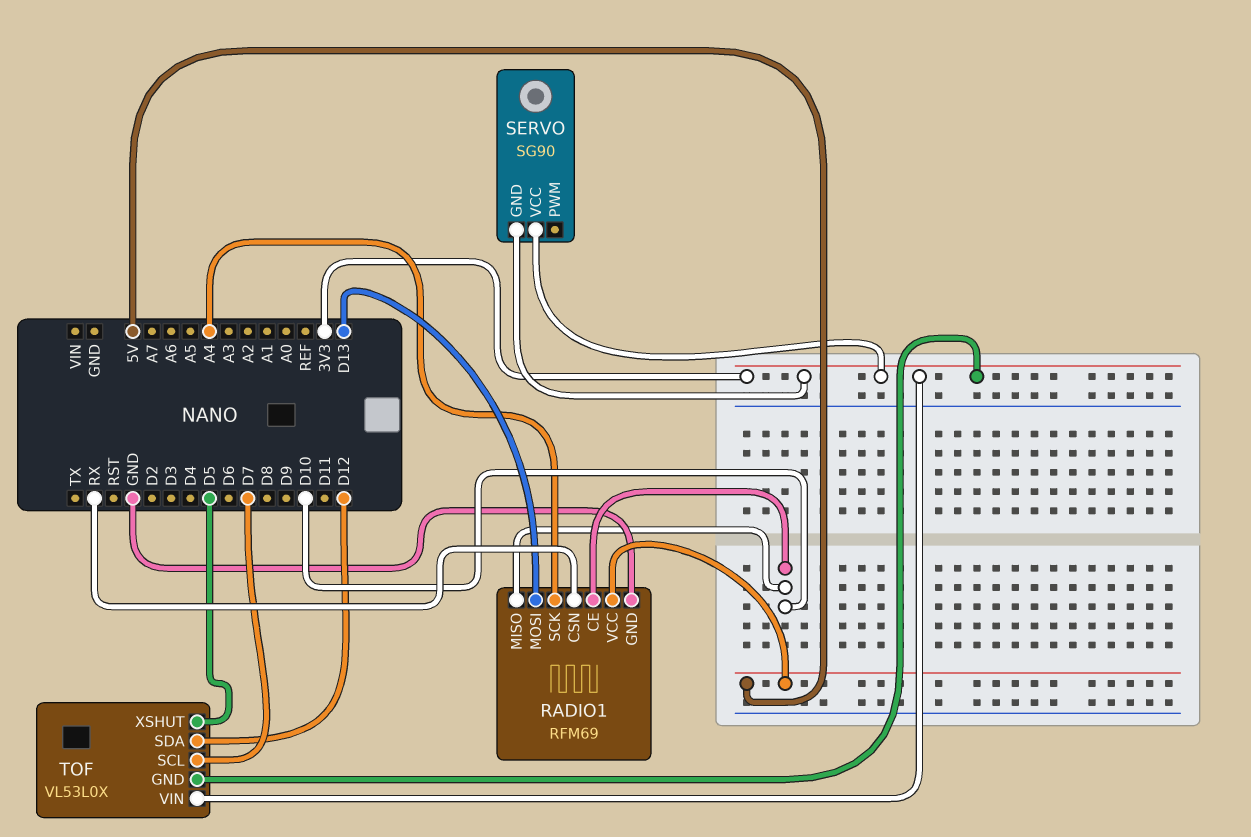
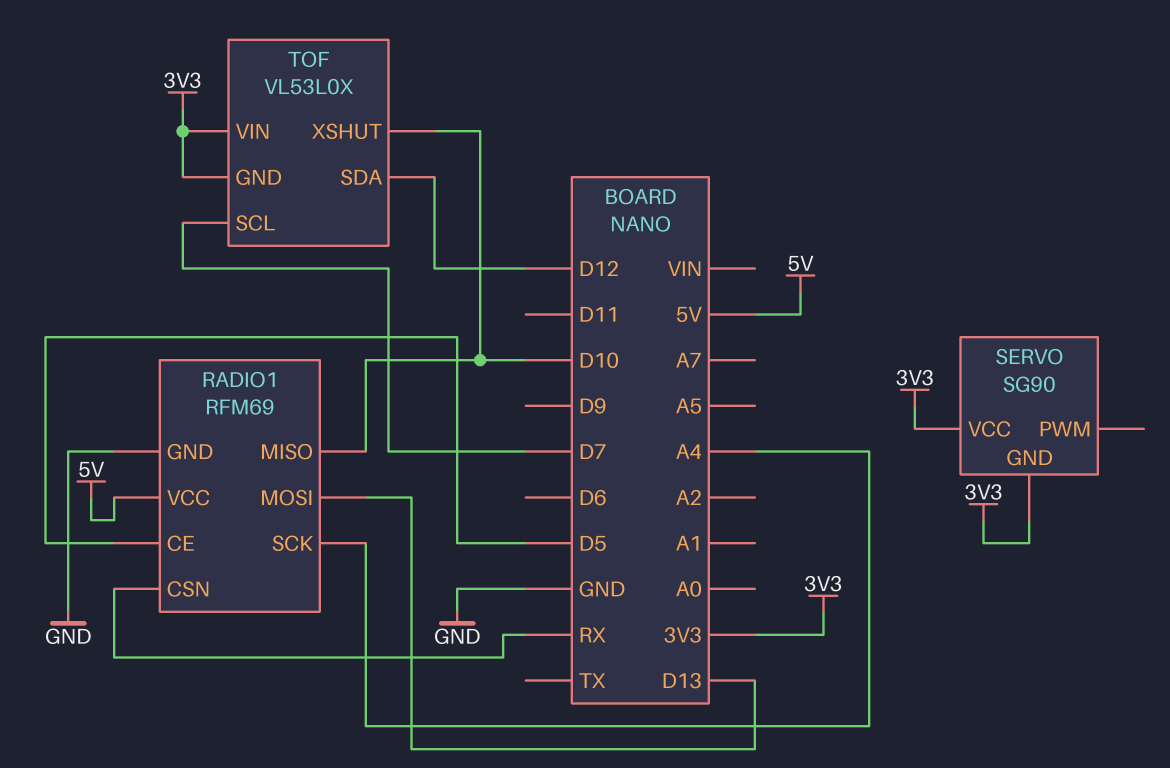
RADIO1 pin CE: D10 -> D5
TOF pin XSHUT: D5 -> D10

